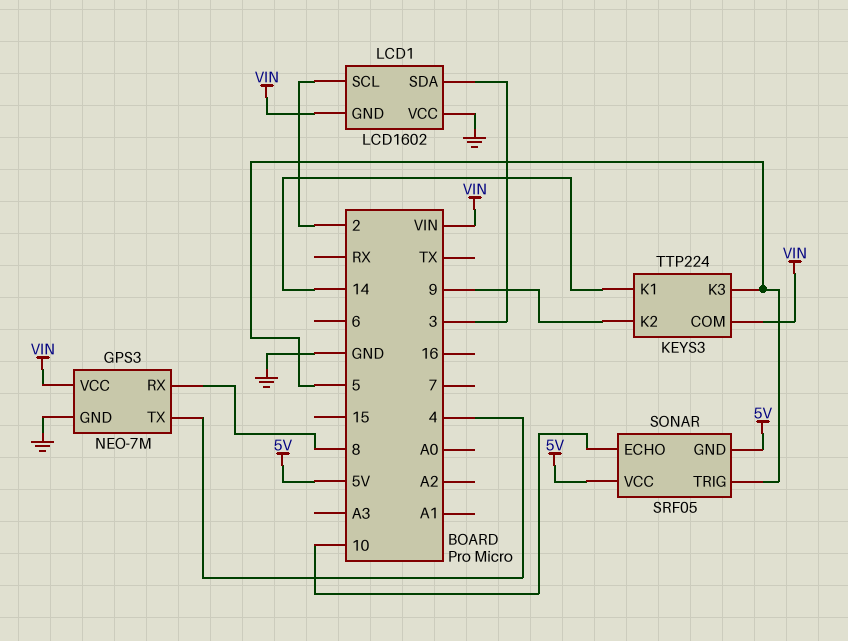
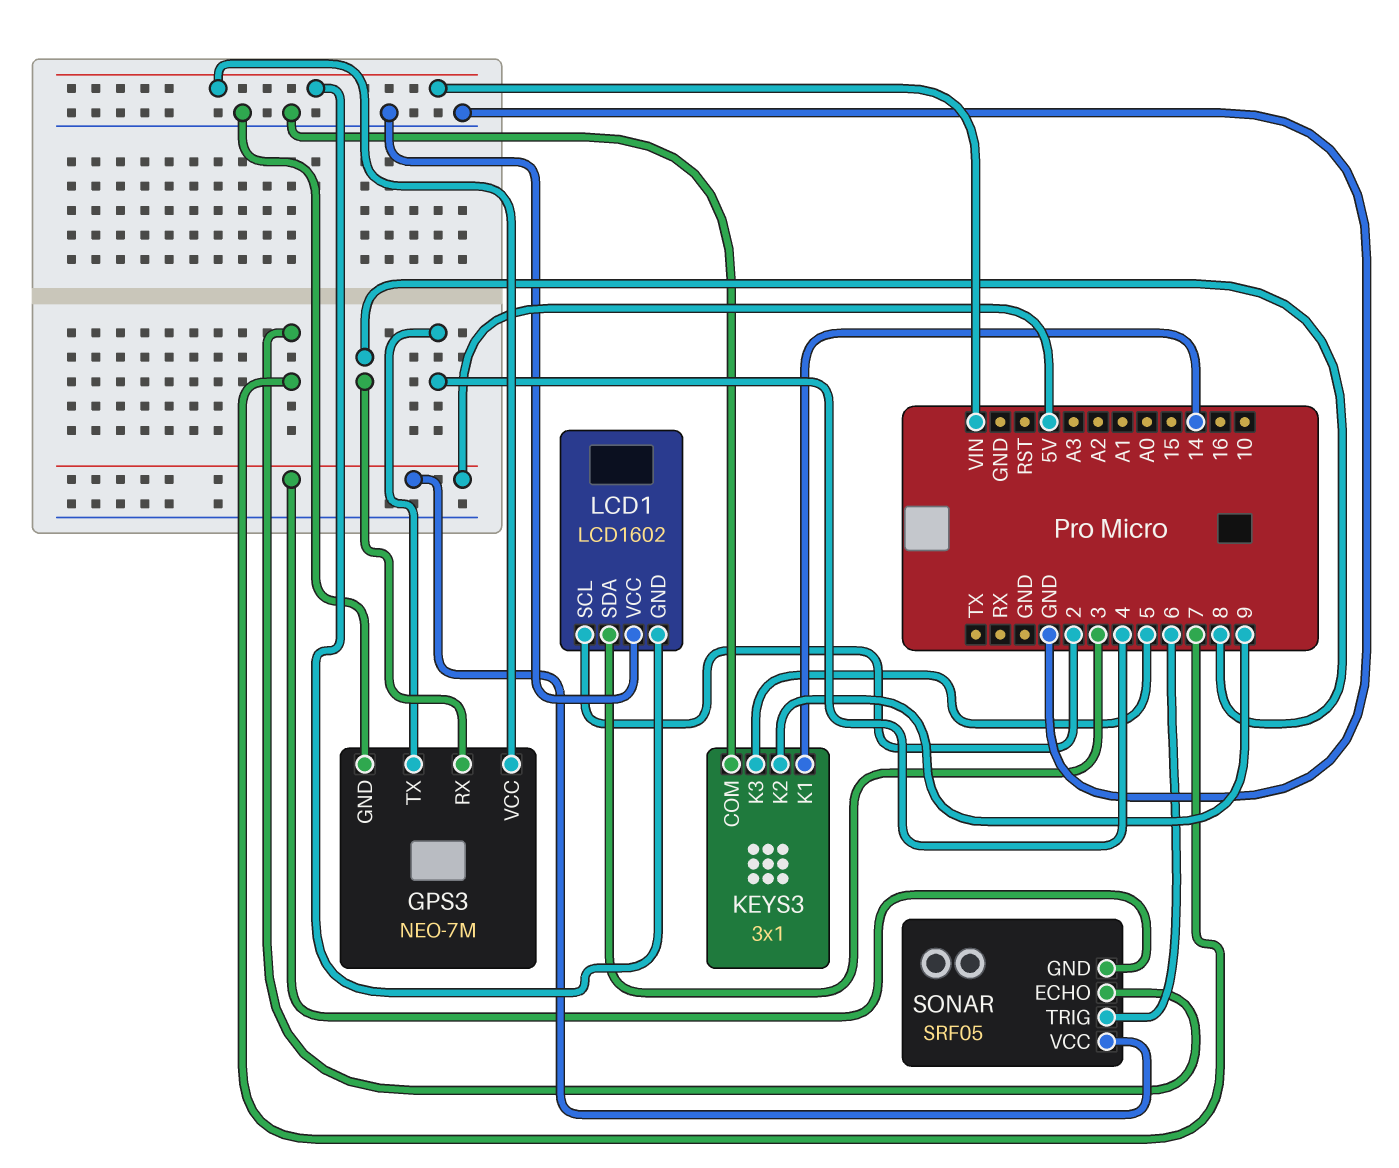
KEYS3: TTP224 -> 3x1
KEYS3 pin COM: VIN -> GND
SONAR pin ECHO: 10 -> 7
SONAR pin TRIG: 5 -> 6

